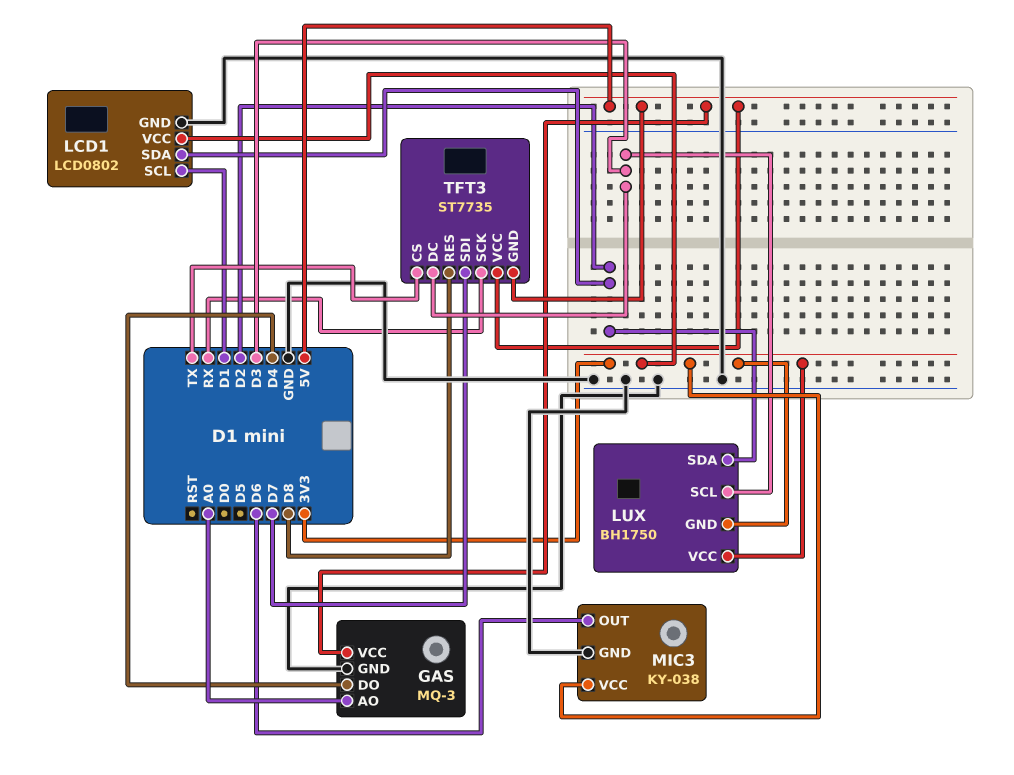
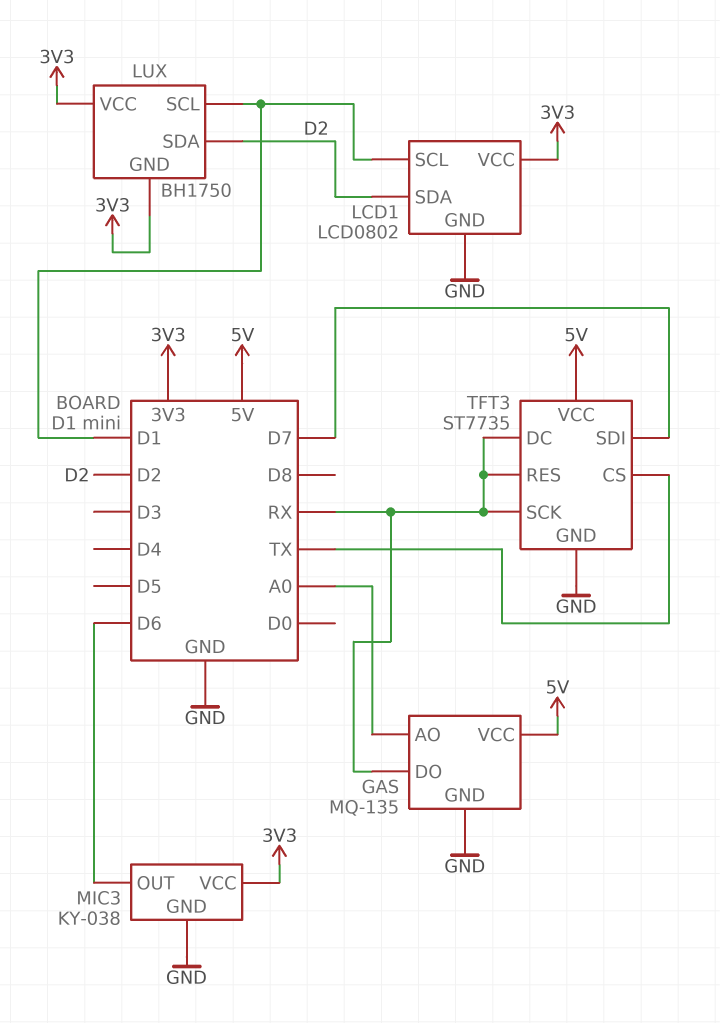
GAS: MQ-3 -> MQ-135
GAS pin DO: D4 -> RX
LUX pin SCL: D3 -> D1
TFT3 pin DC: D3 -> RX
TFT3 pin GND: 5V -> GND
TFT3 pin RES: D8 -> RX

